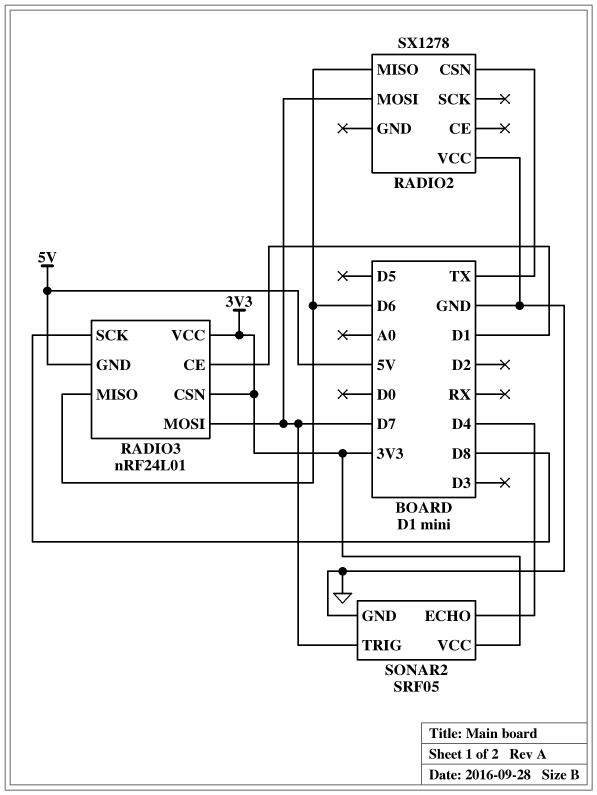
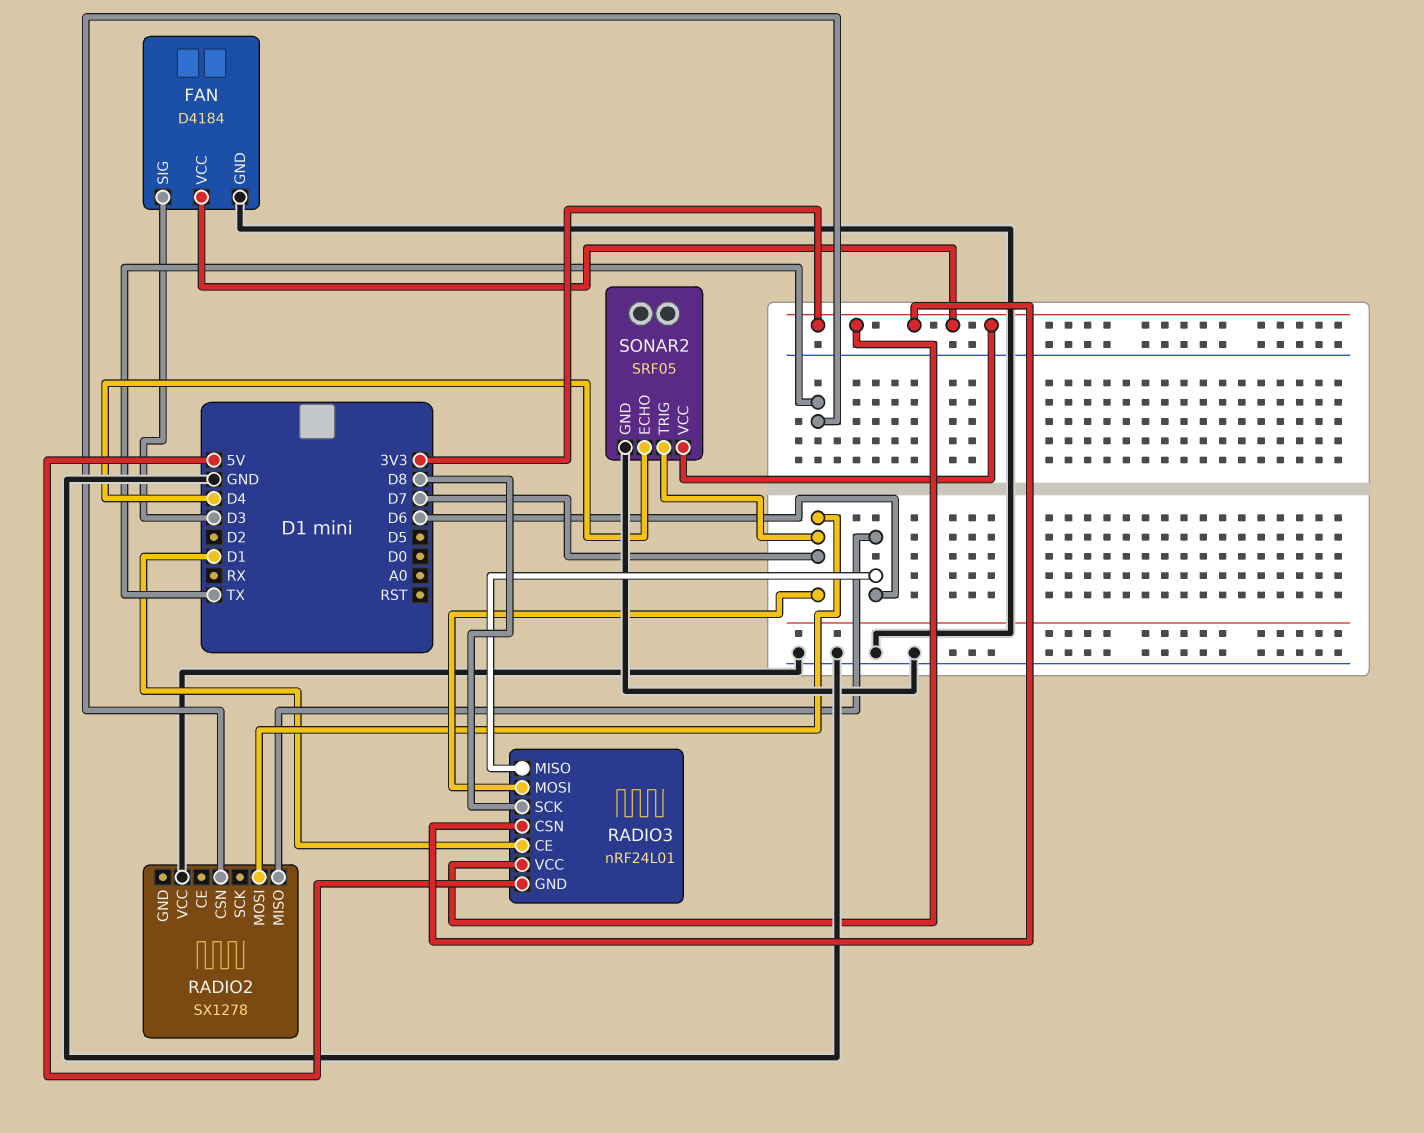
FAN: none -> D4184
FAN pin GND: none -> GND
FAN pin SIG: none -> D3
FAN pin VCC: none -> 3V3

